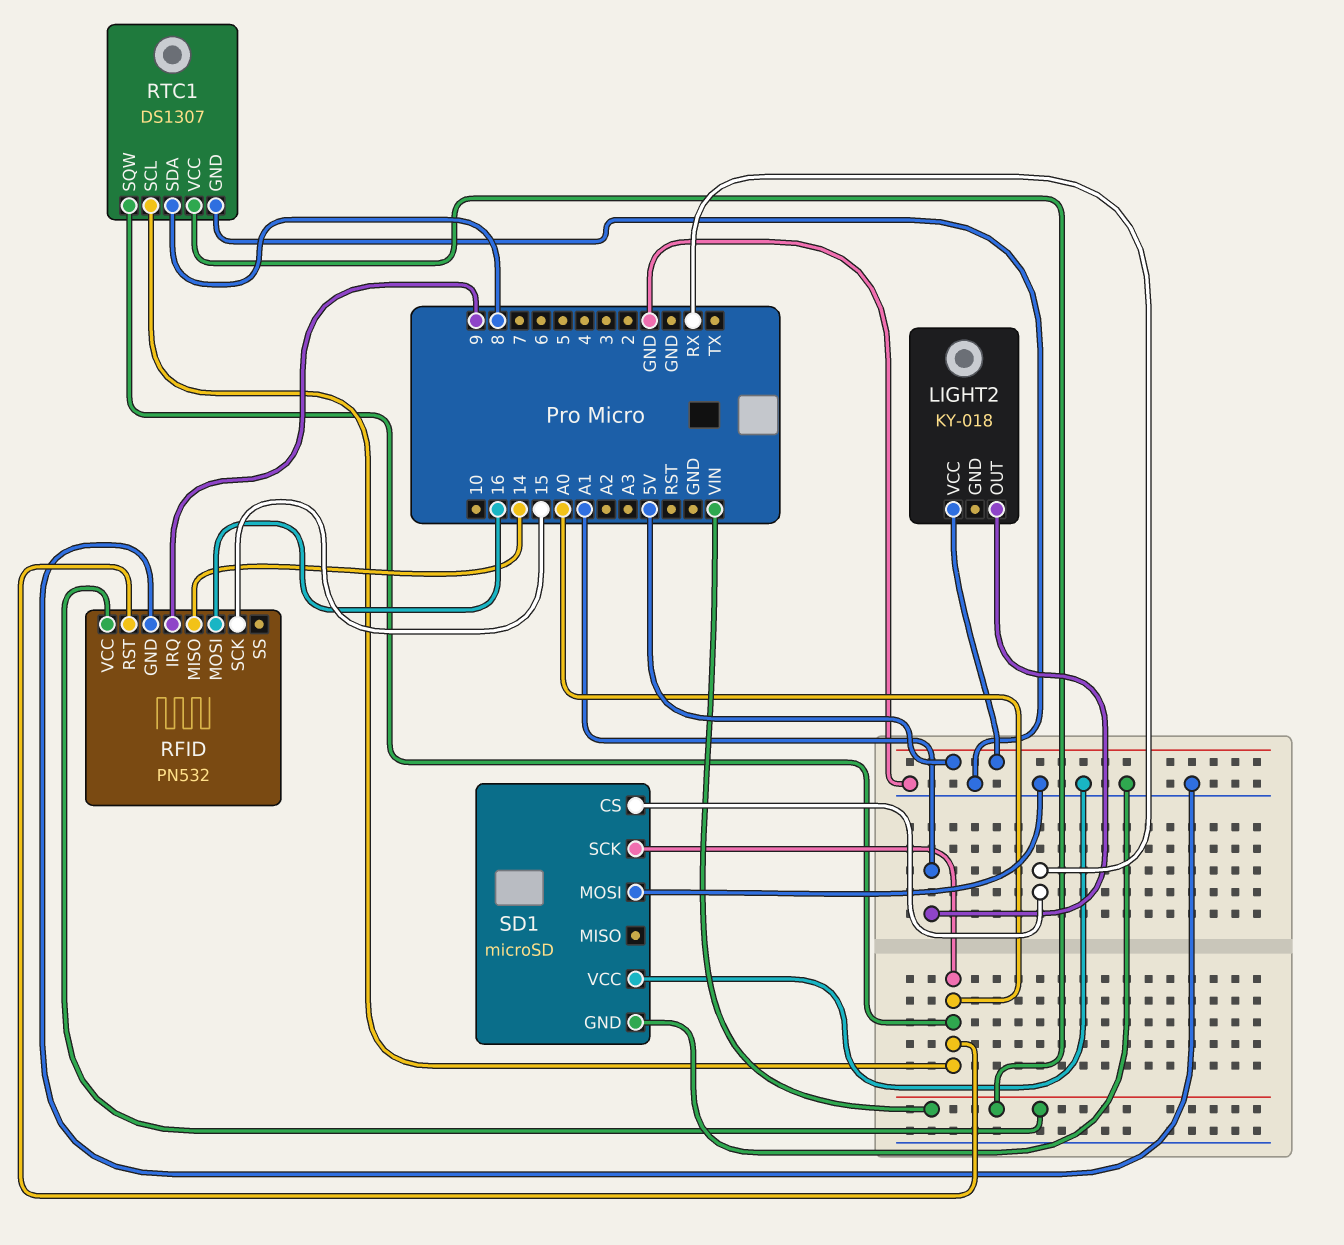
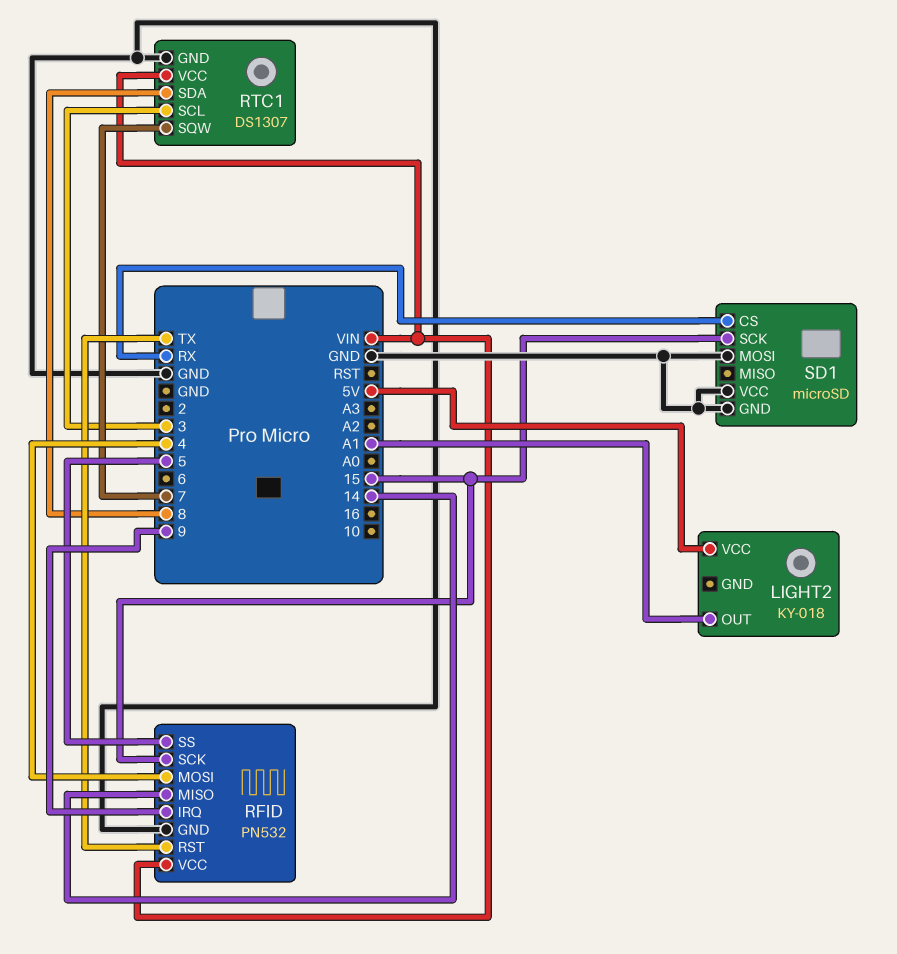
RFID pin MOSI: 16 -> 4
RFID pin RST: A0 -> TX
RFID pin SS: none -> 5
RTC1 pin SCL: A0 -> 3
RTC1 pin SQW: A0 -> 7
SD1 pin SCK: A0 -> 15

